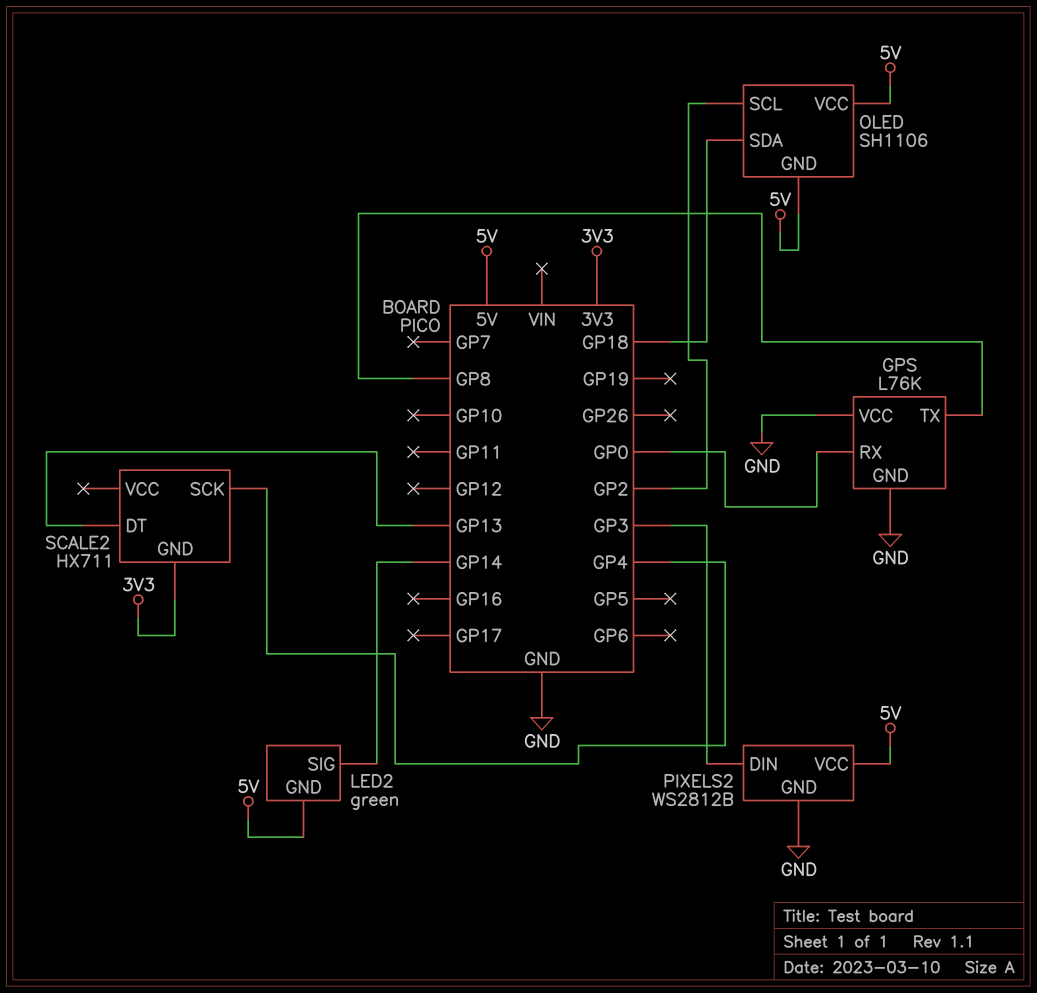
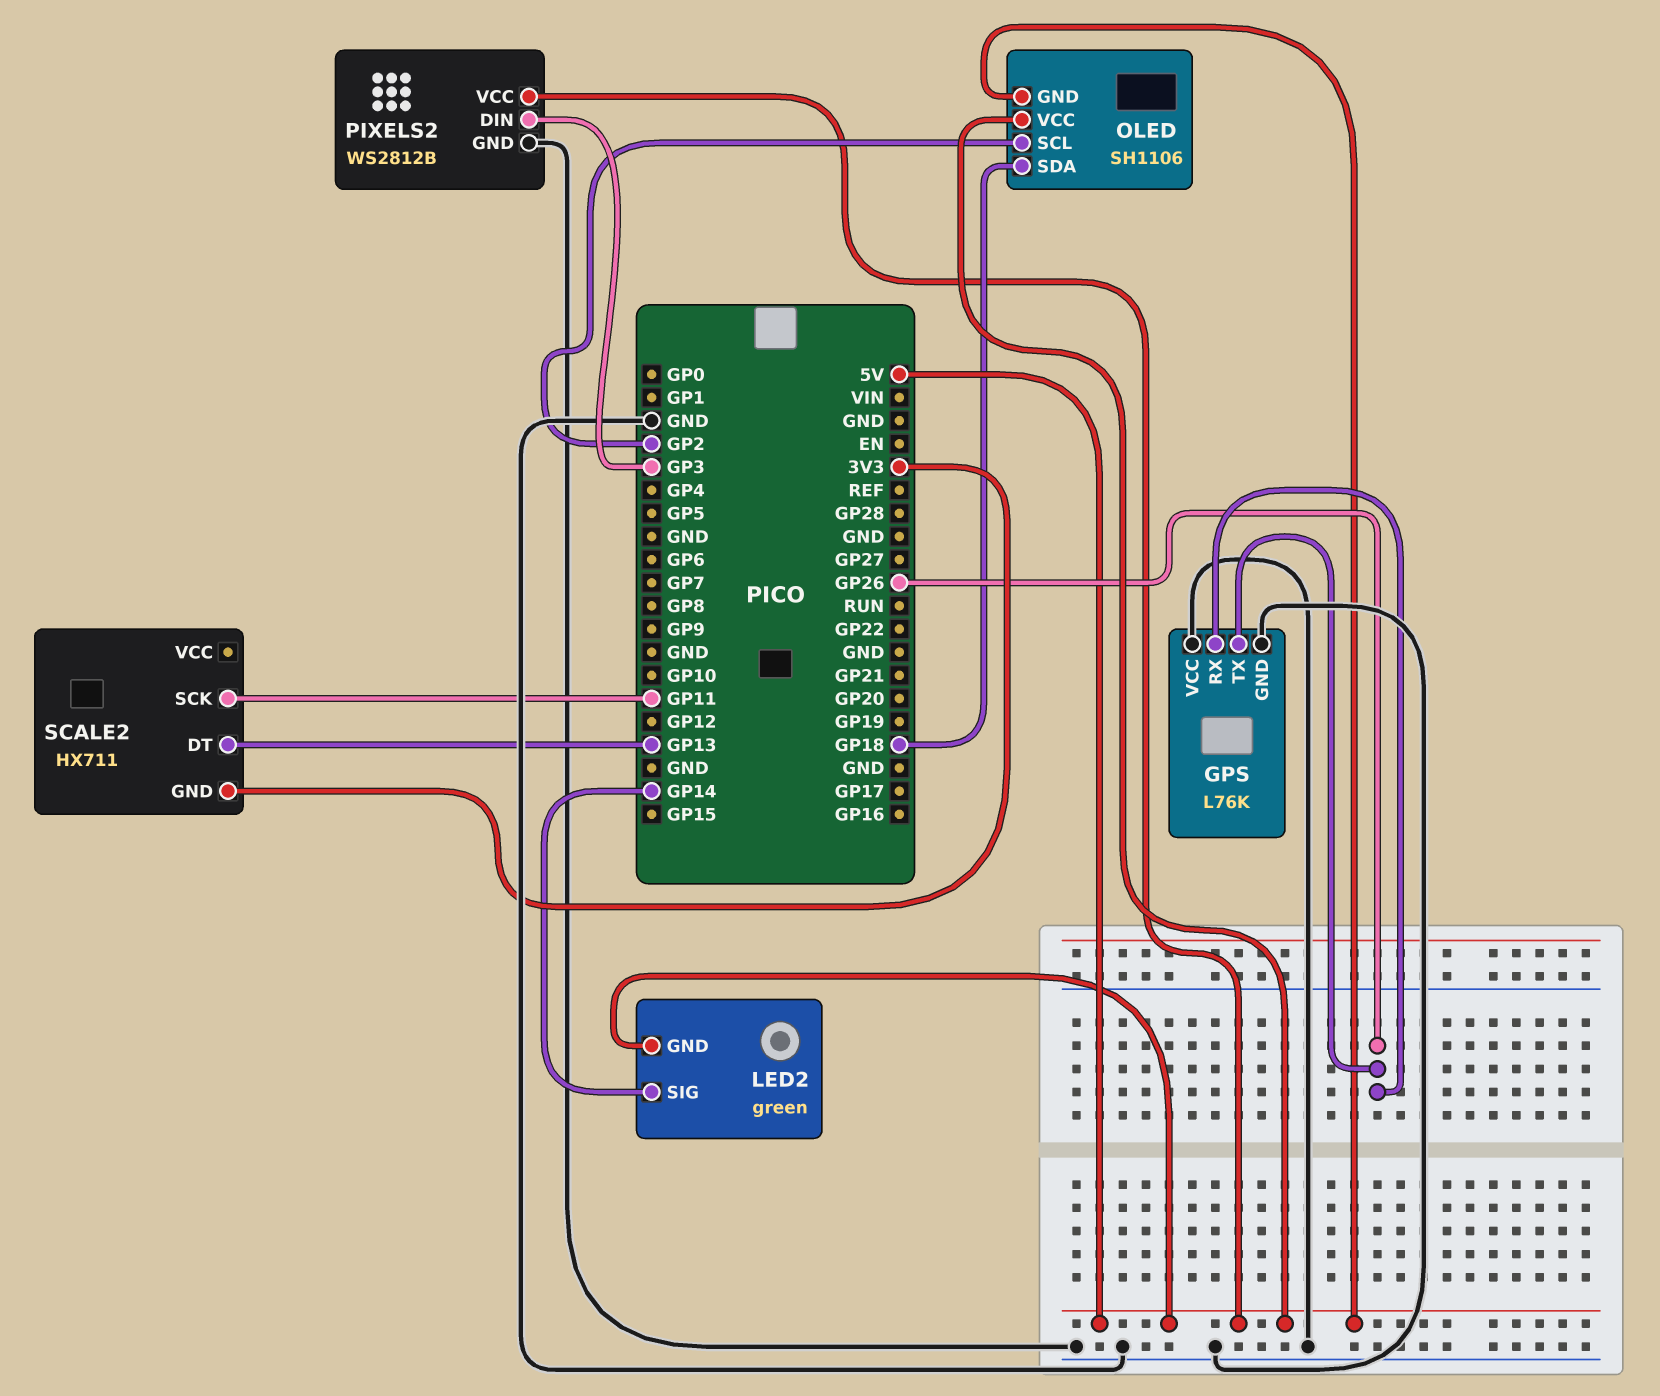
GPS pin RX: GP0 -> GP26
GPS pin TX: GP8 -> GP26
SCALE2 pin SCK: GP4 -> GP11

